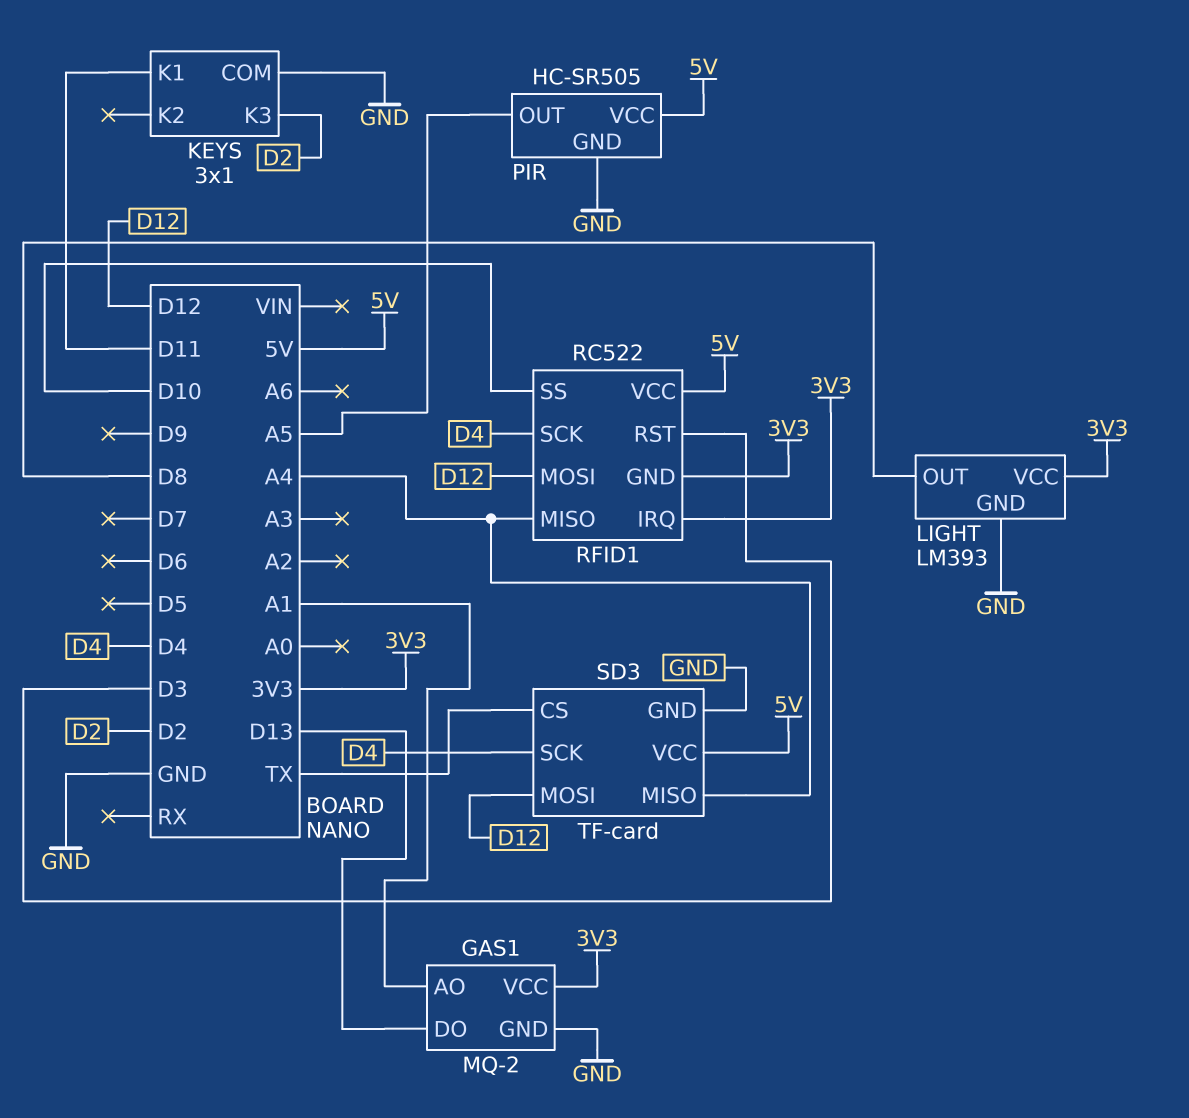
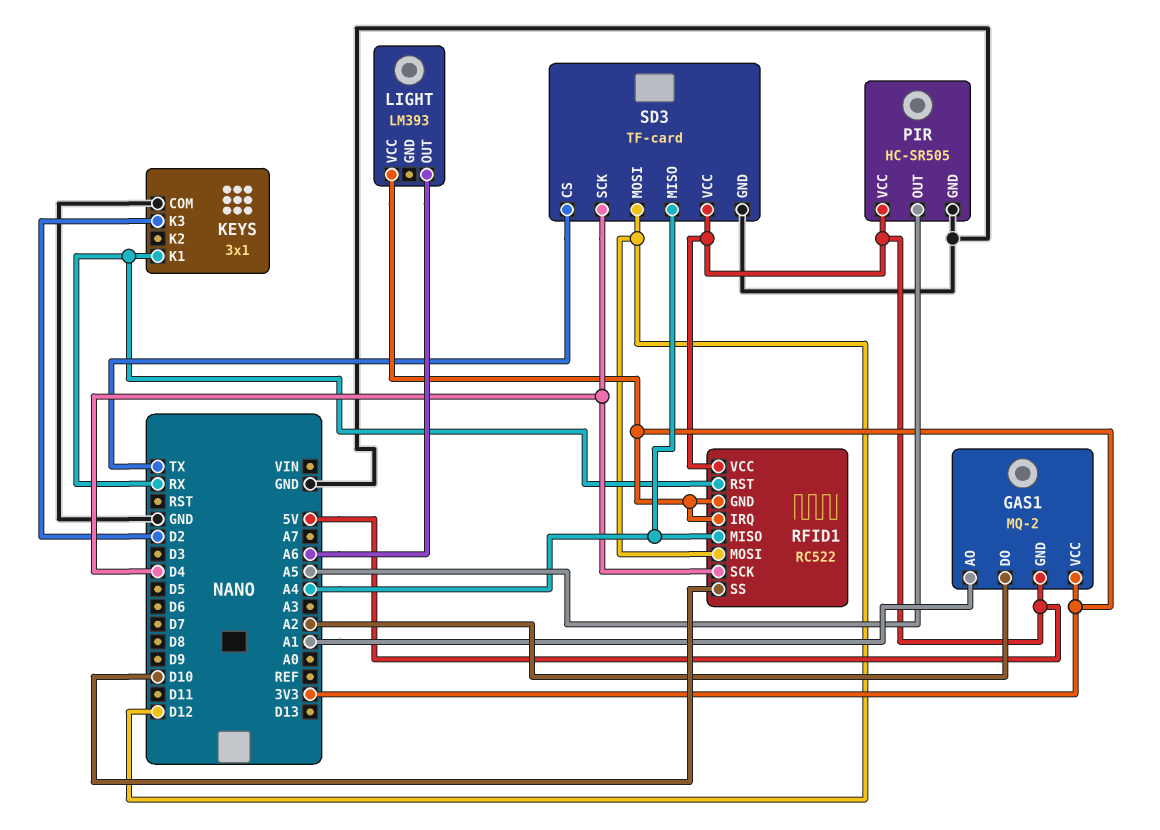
GAS1 pin DO: D13 -> A2
GAS1 pin GND: GND -> 5V
KEYS pin K1: D11 -> RX
LIGHT pin GND: GND -> none
LIGHT pin OUT: D8 -> A6
RFID1 pin RST: D3 -> RX

